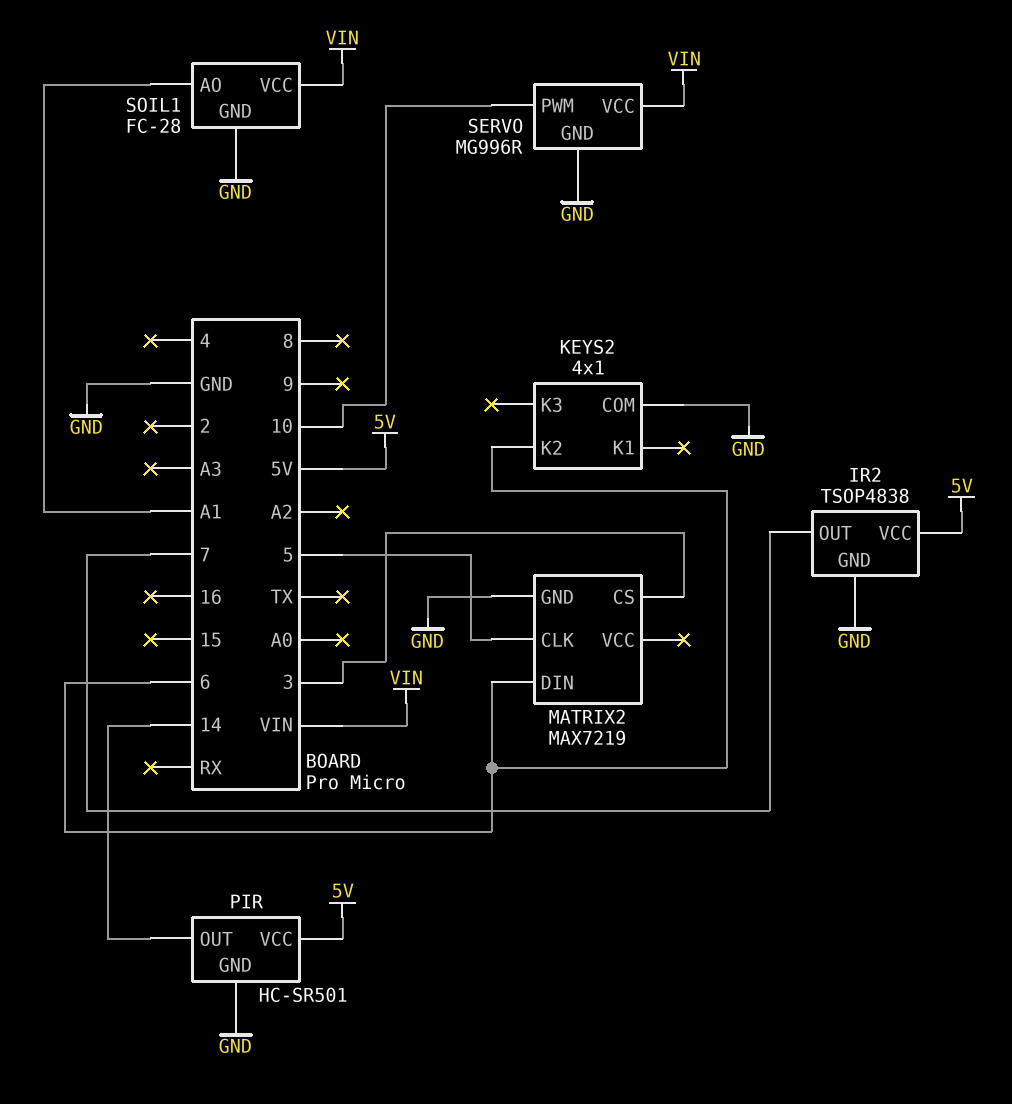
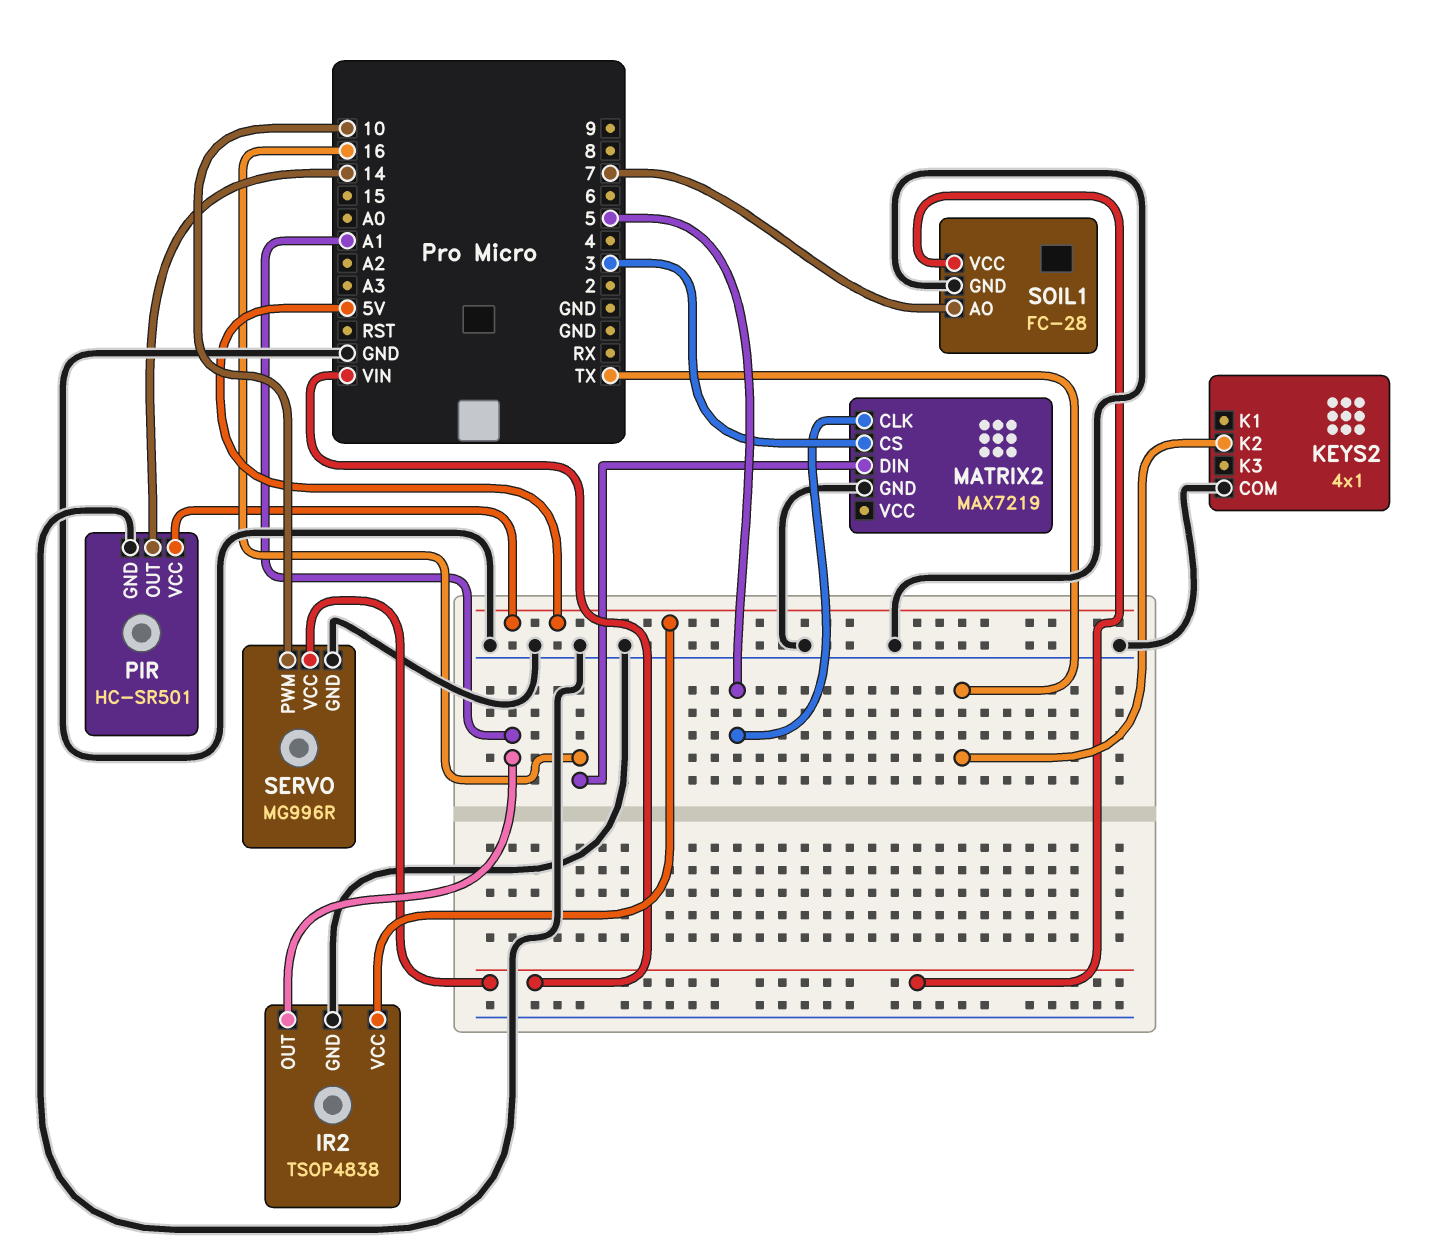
IR2 pin OUT: 7 -> A1
KEYS2 pin K2: 6 -> TX
MATRIX2 pin DIN: 6 -> 16
SOIL1 pin AO: A1 -> 7

